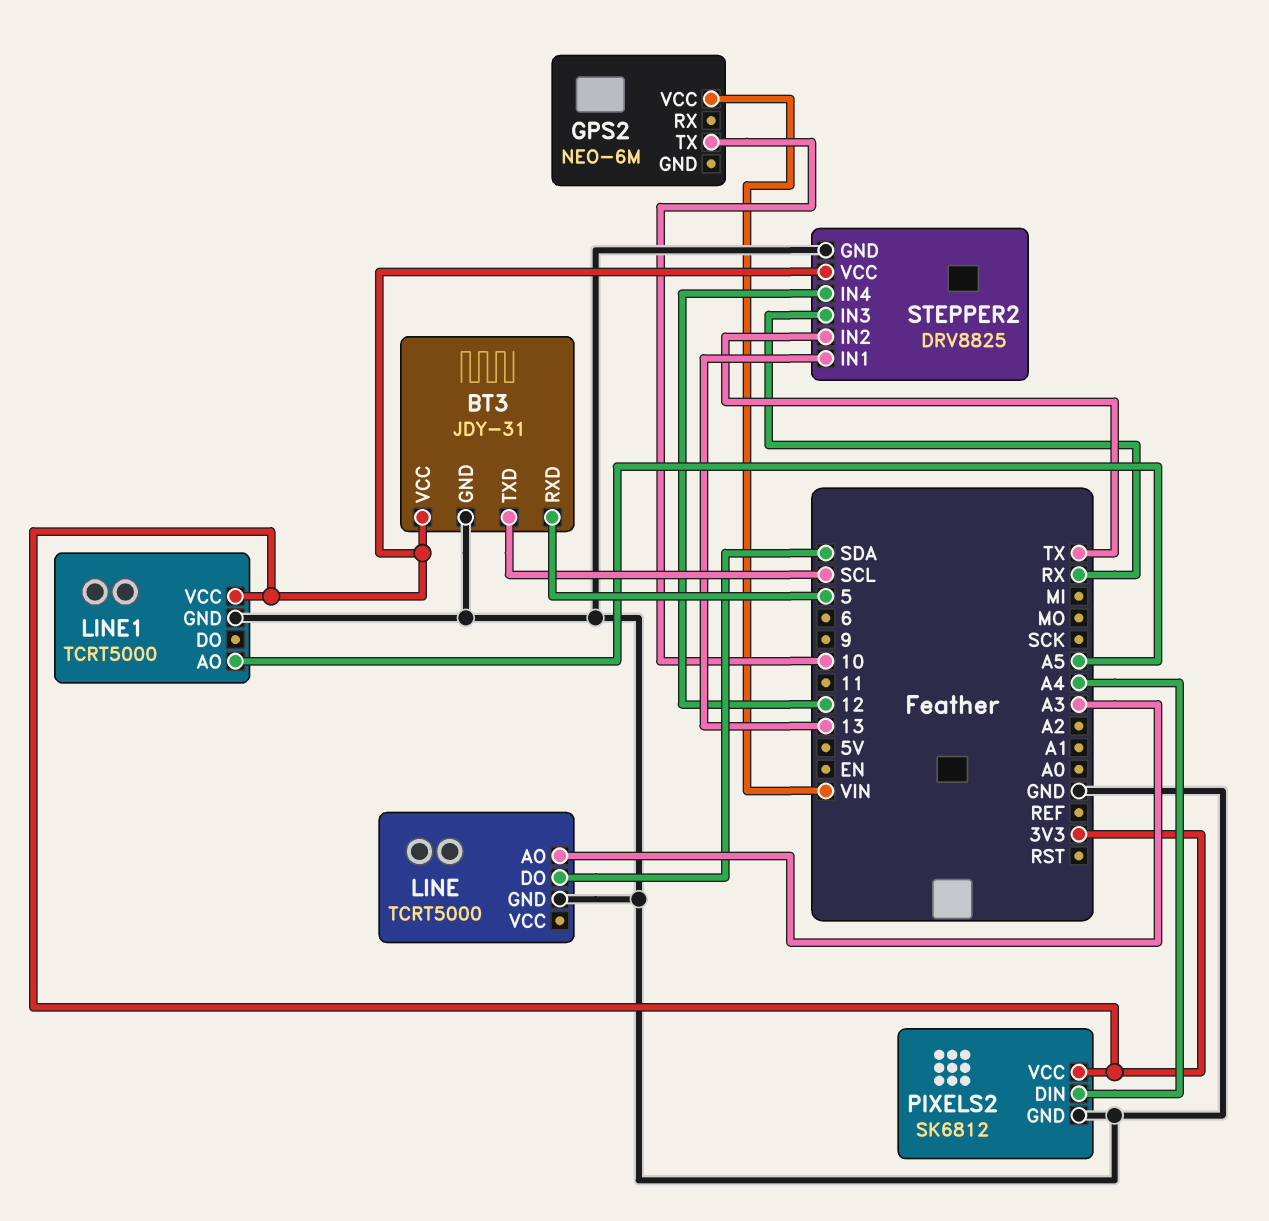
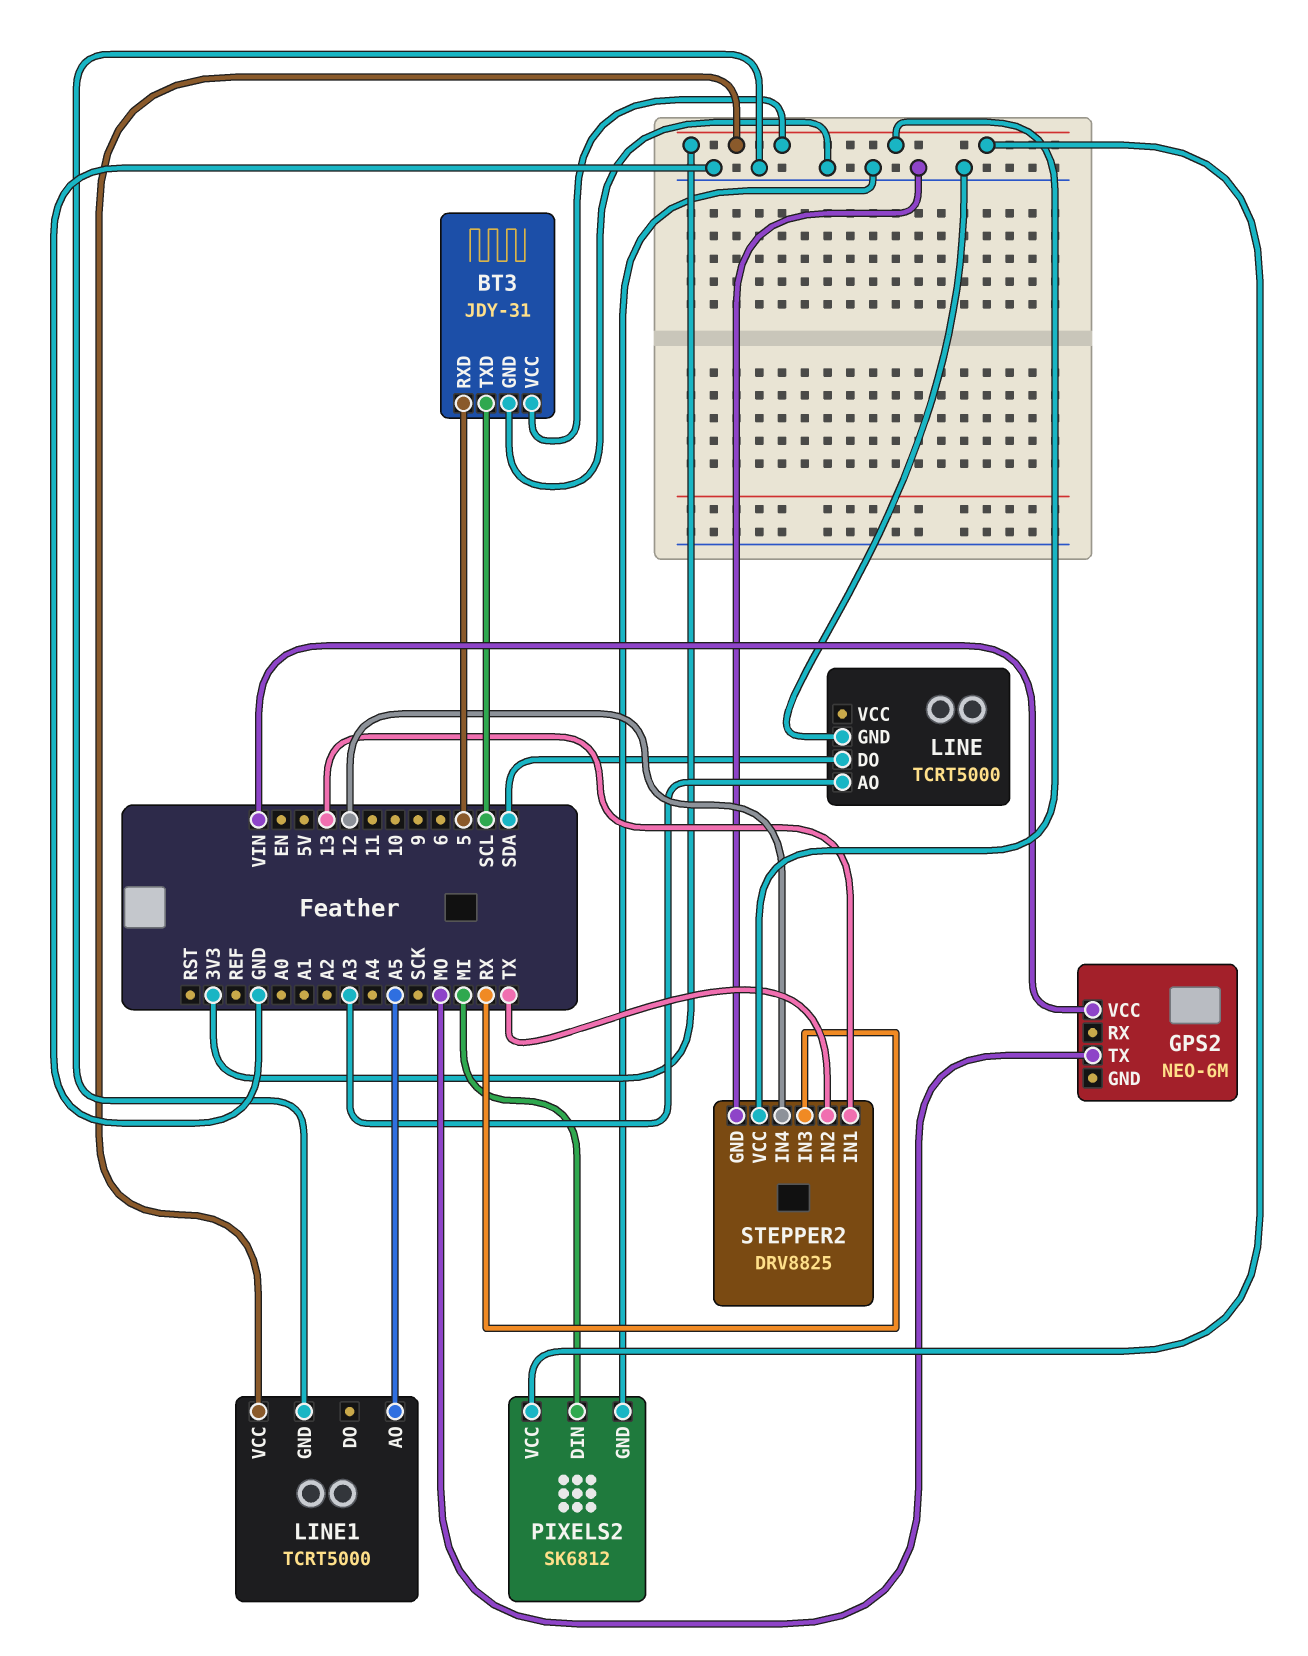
GPS2 pin TX: 10 -> MO
PIXELS2 pin DIN: A4 -> MI

